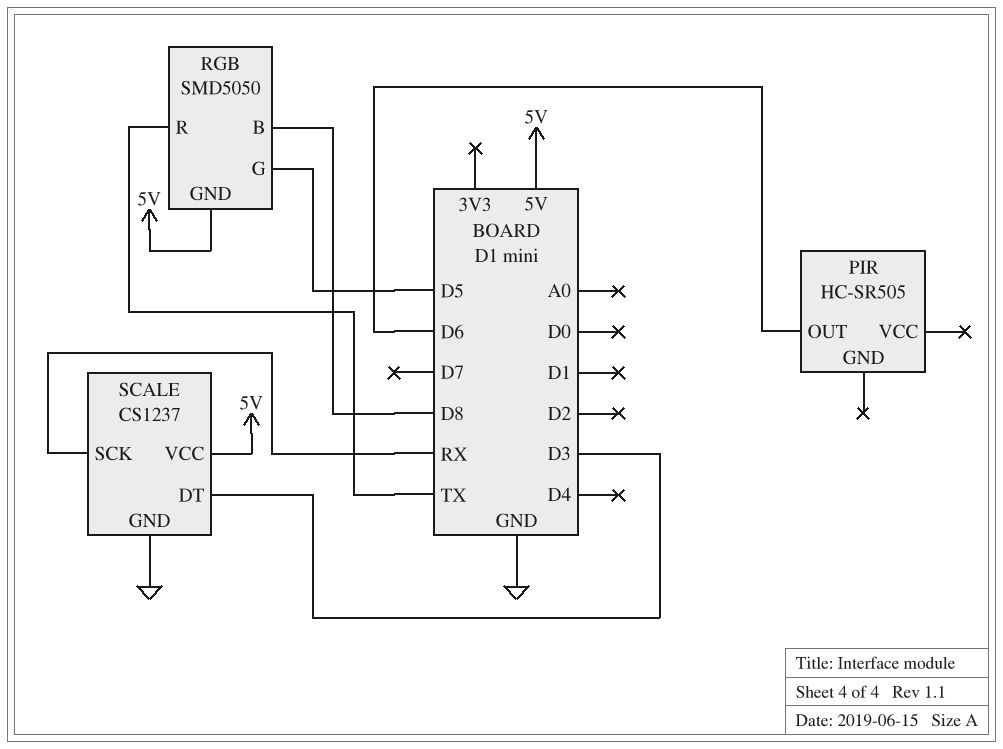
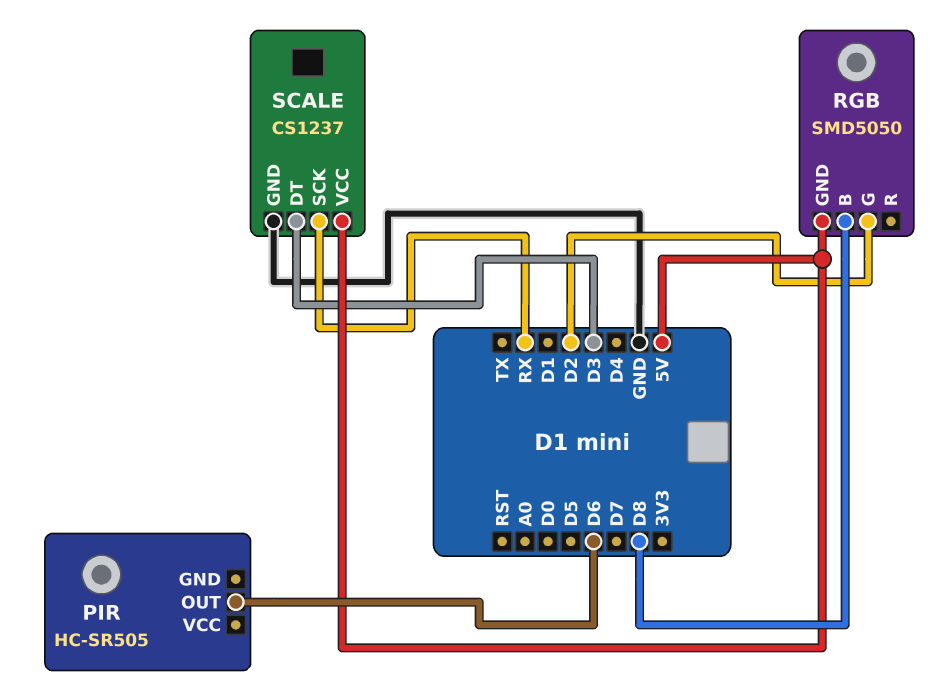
RGB pin G: D5 -> D2
RGB pin R: TX -> none

